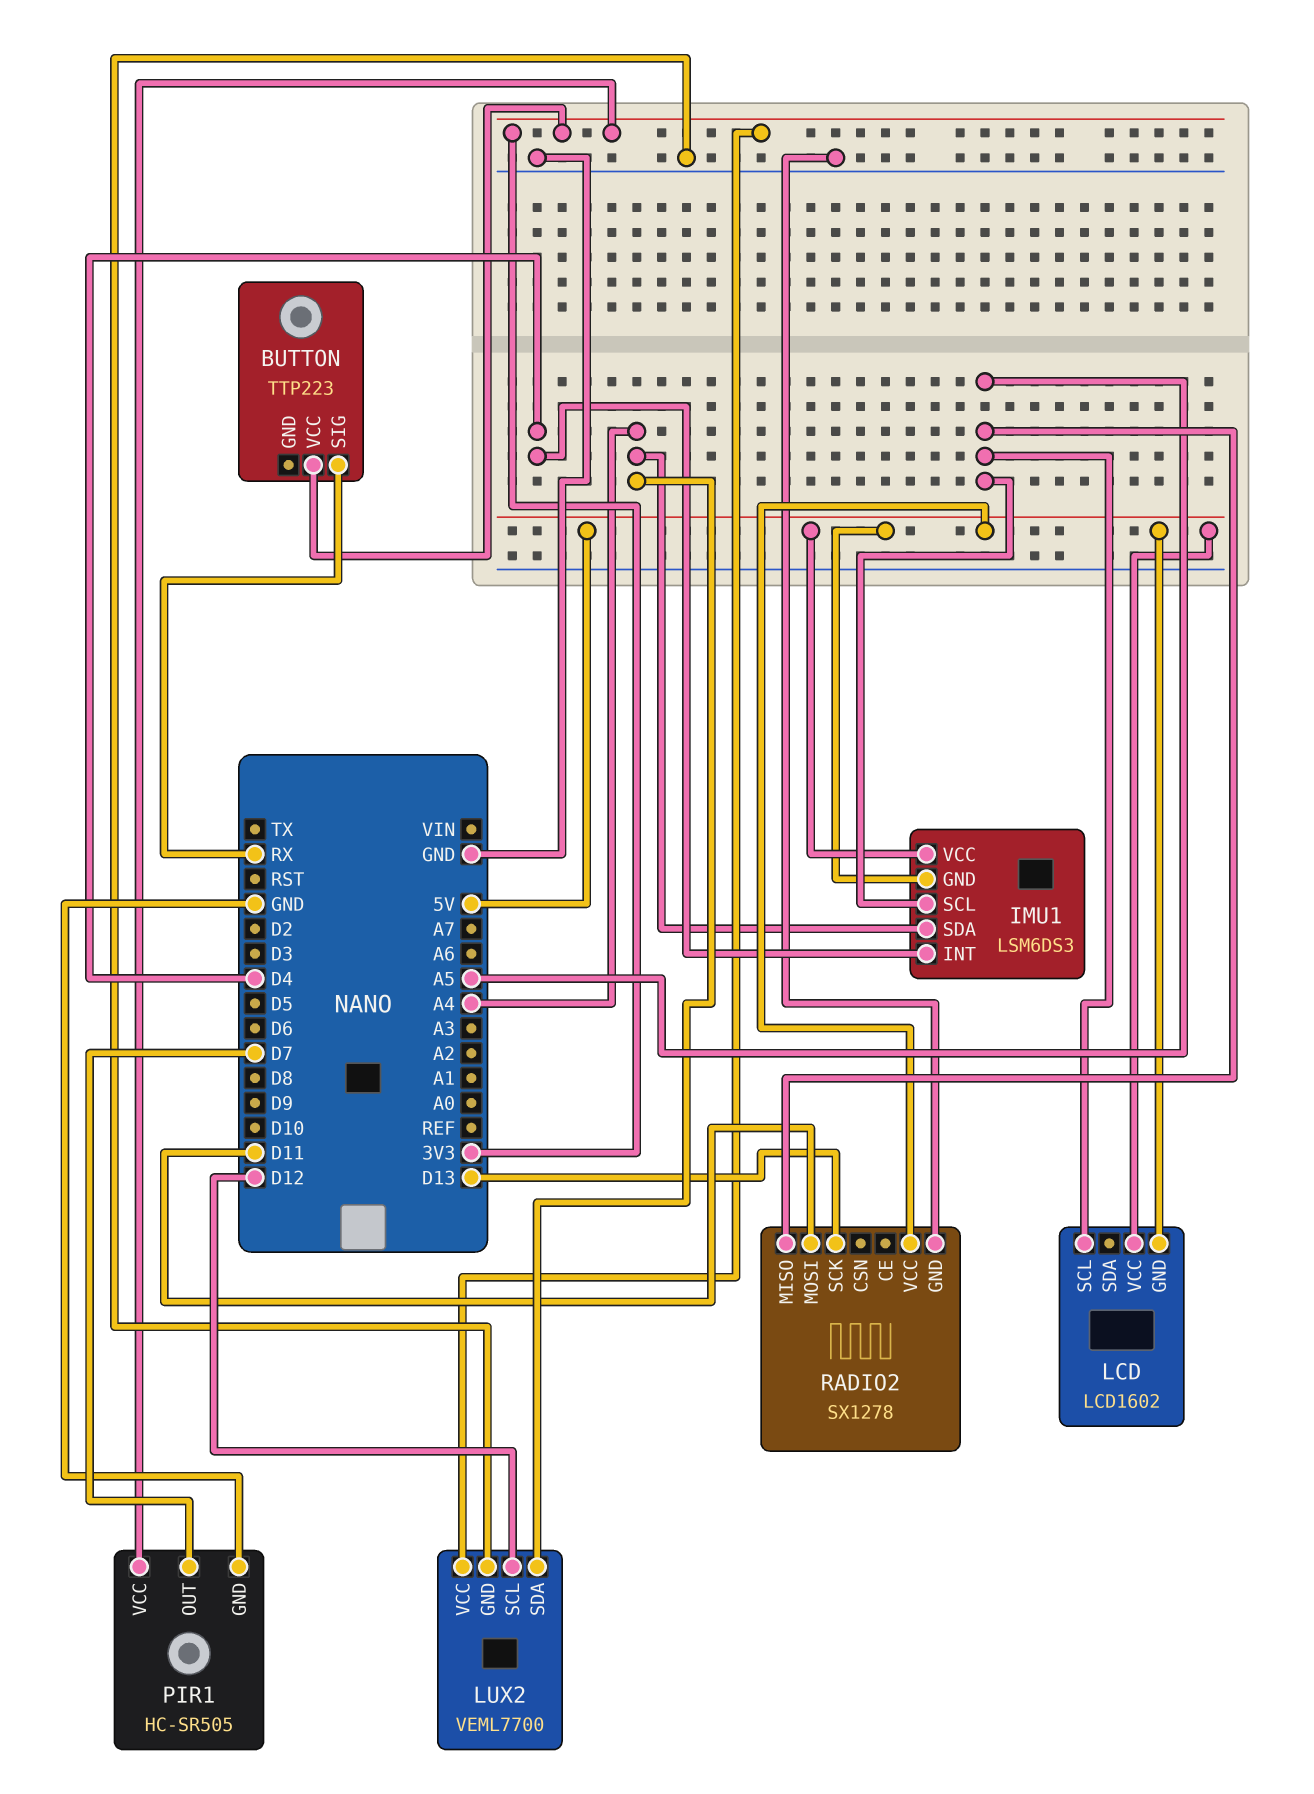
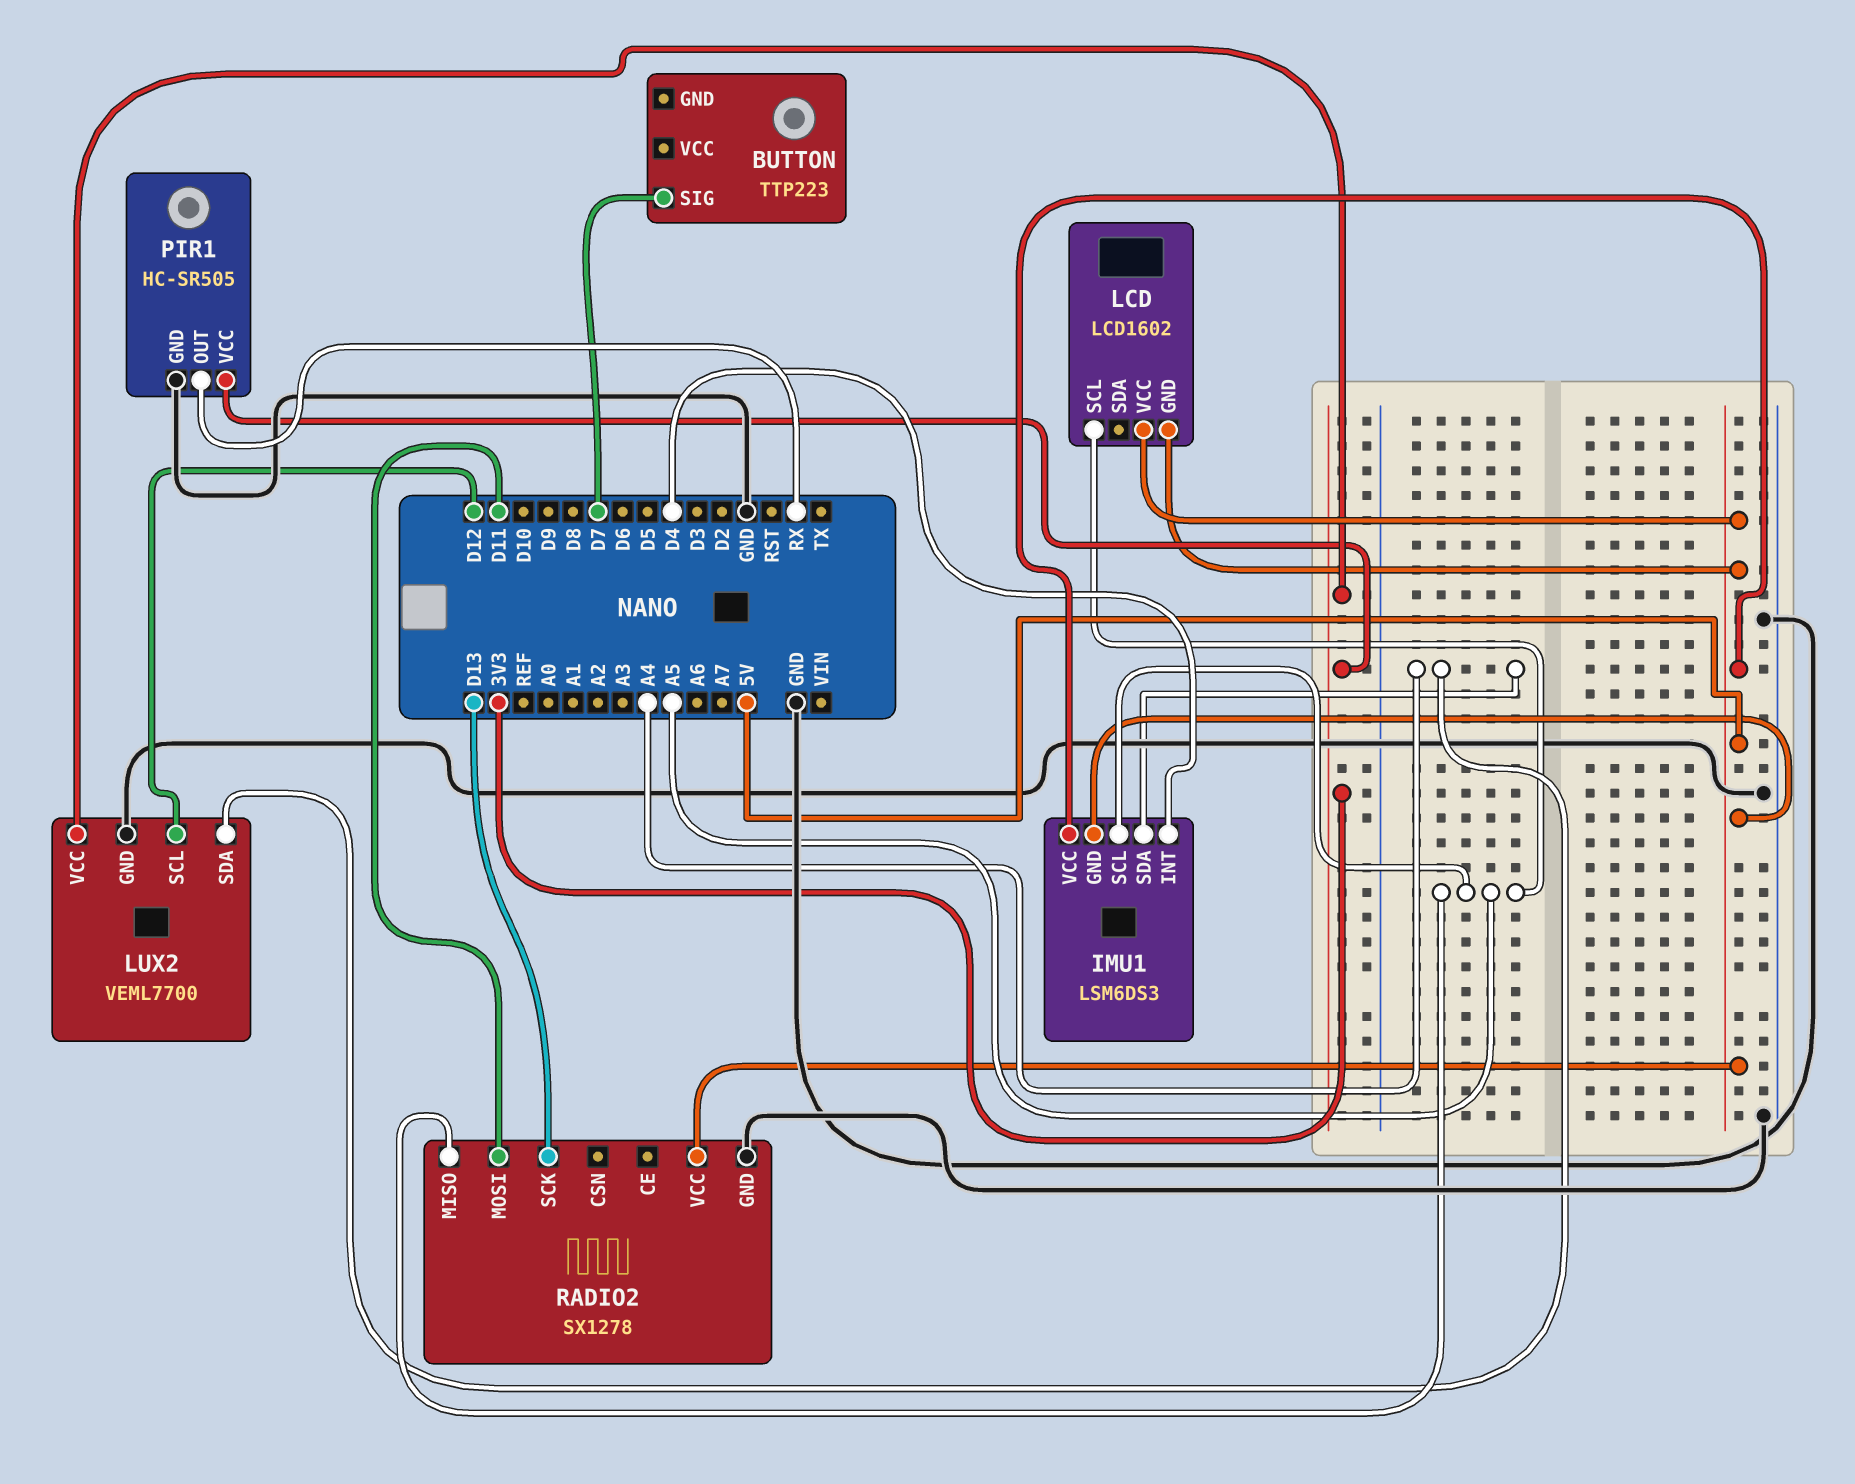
BUTTON pin SIG: RX -> D7
BUTTON pin VCC: 3V3 -> none
PIR1 pin OUT: D7 -> RX

